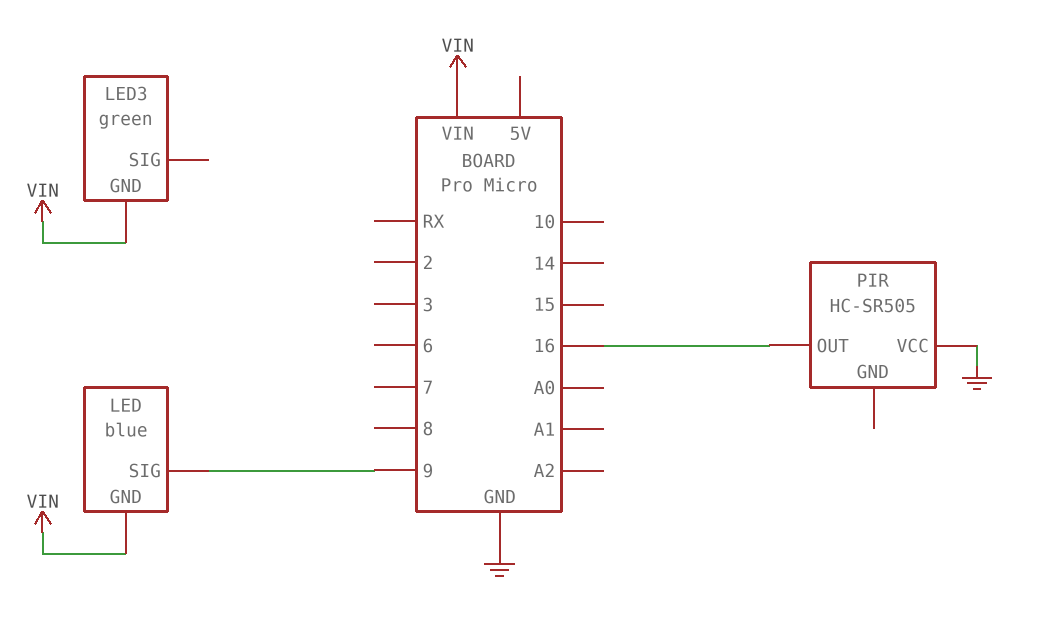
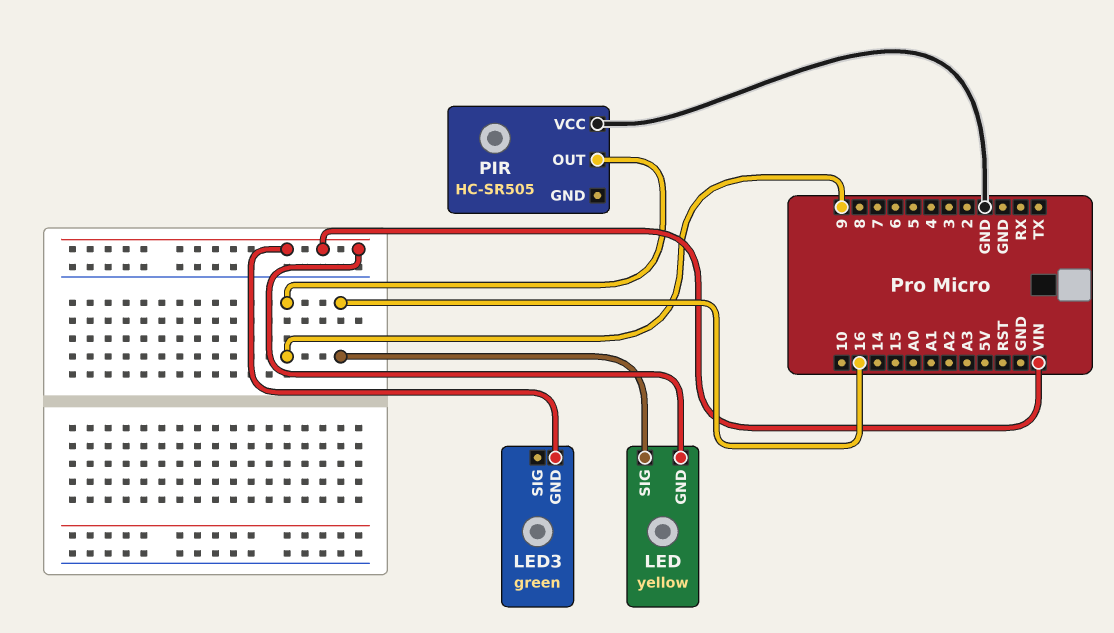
LED: blue -> yellow
LED pin SIG: 9 -> 16
PIR pin OUT: 16 -> 9

